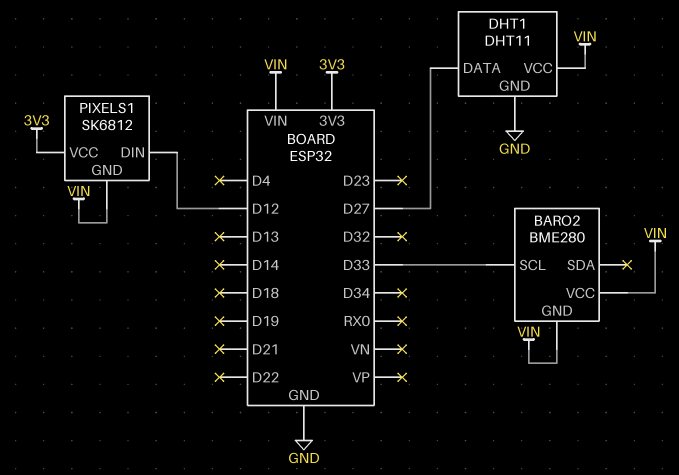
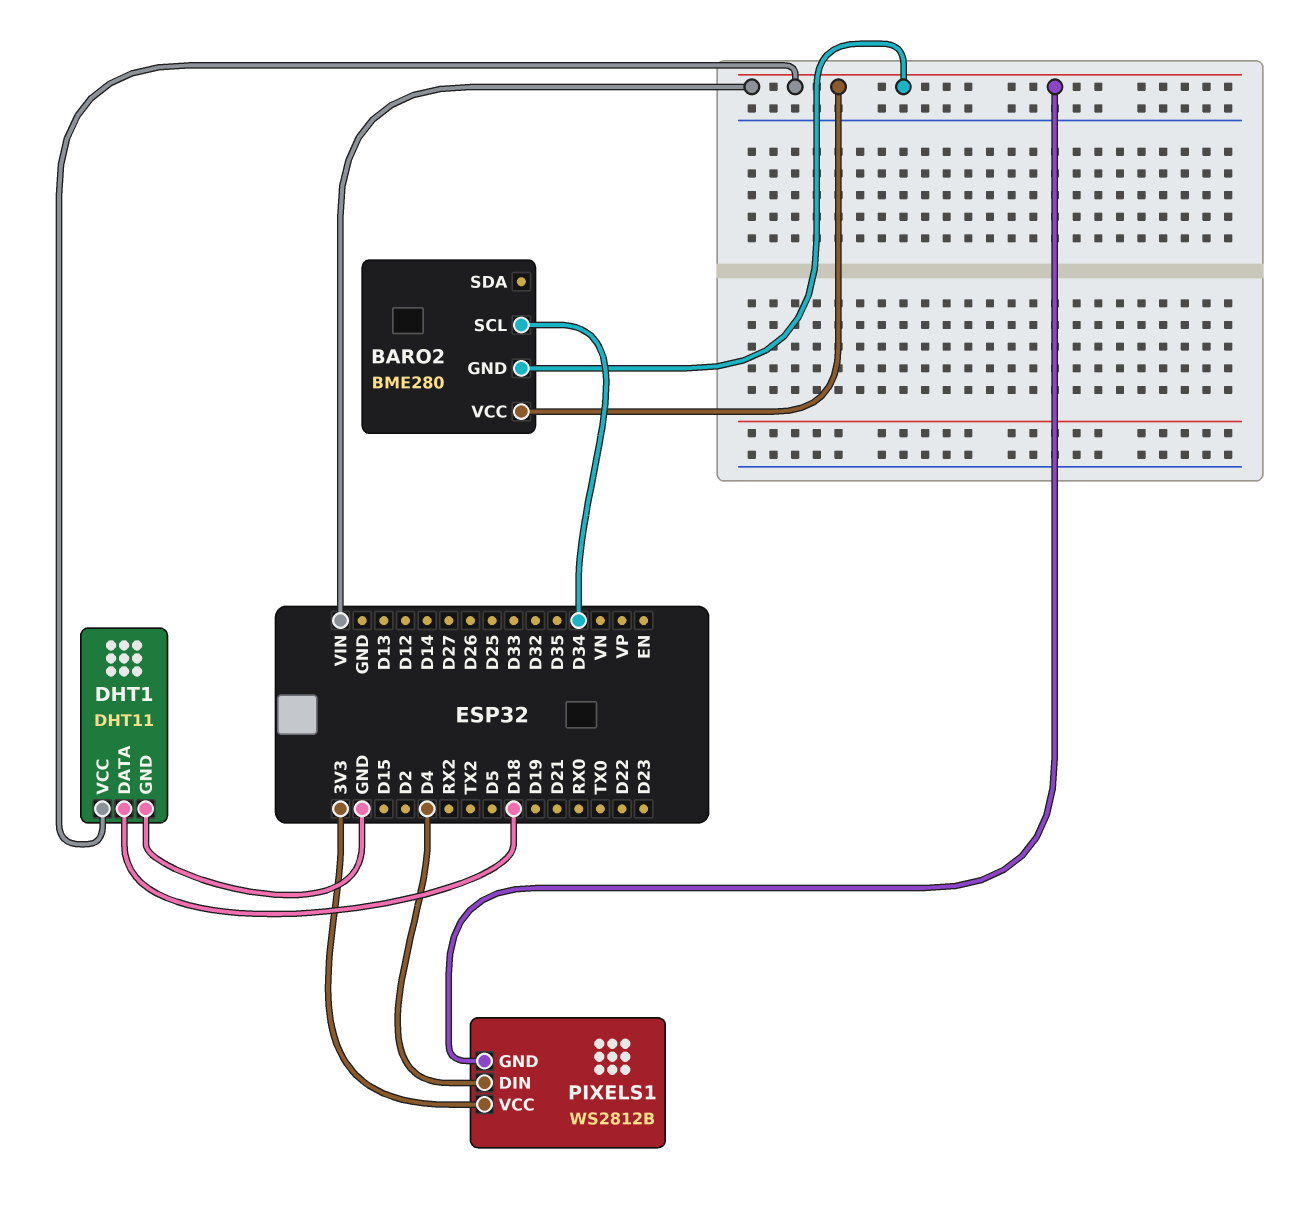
BARO2 pin SCL: D33 -> D34
DHT1 pin DATA: D27 -> D18
PIXELS1: SK6812 -> WS2812B
PIXELS1 pin DIN: D12 -> D4

